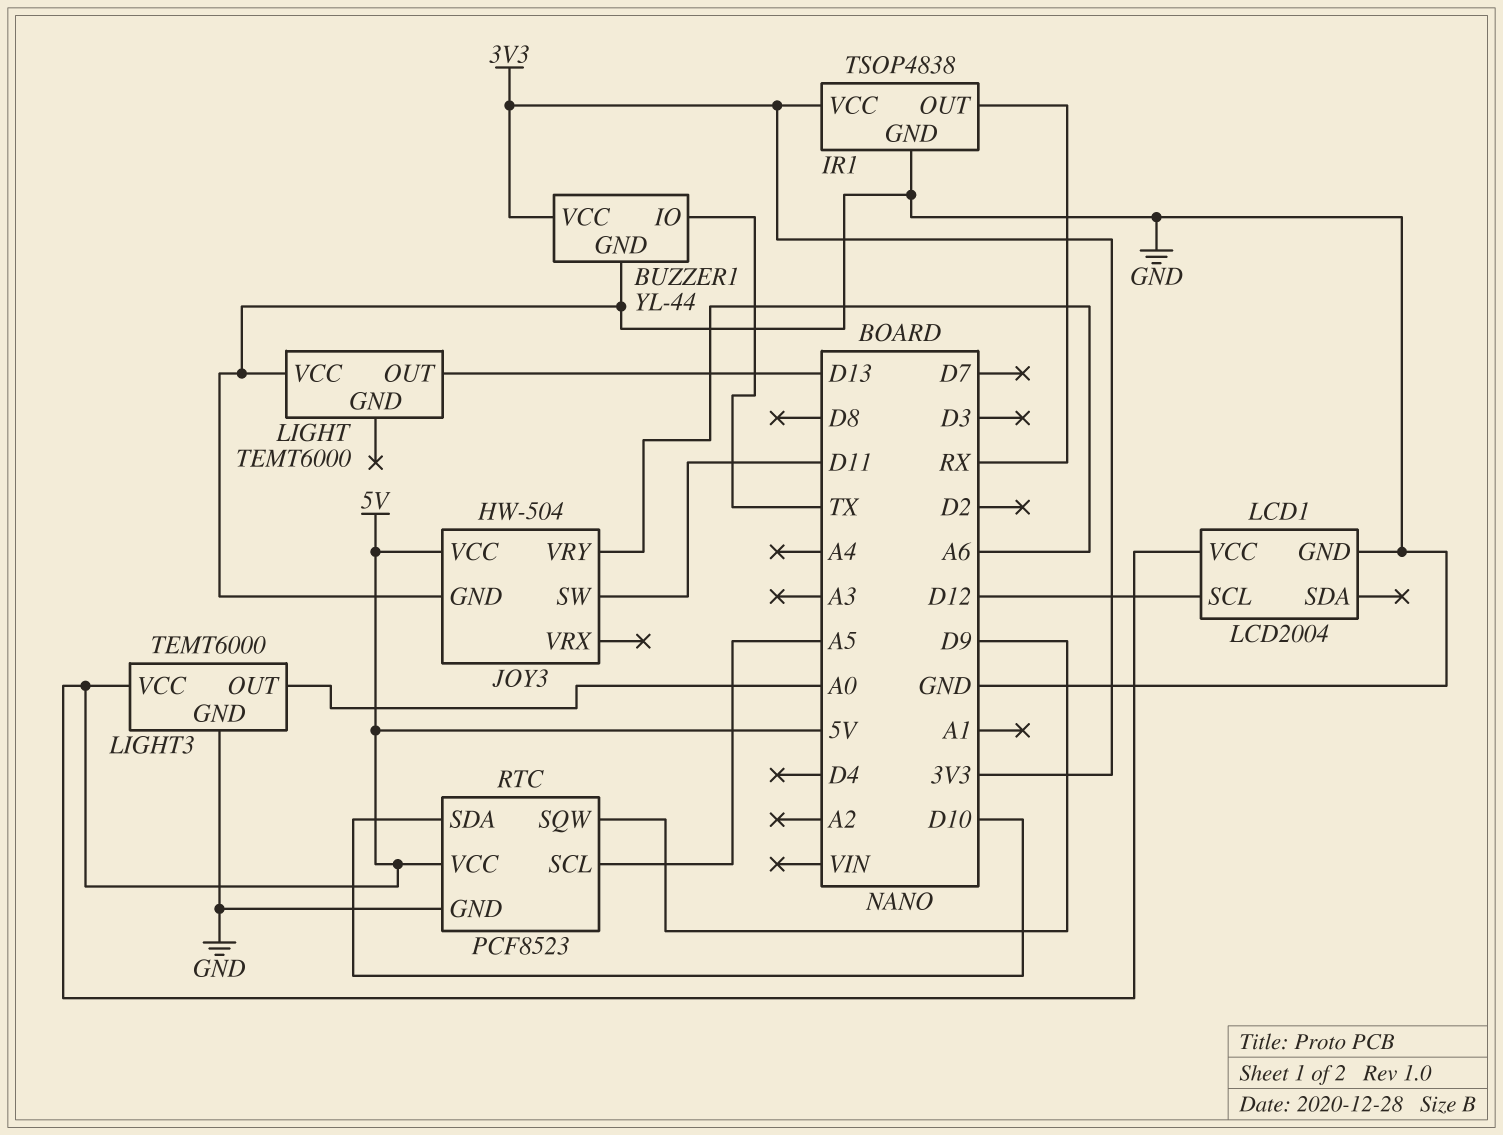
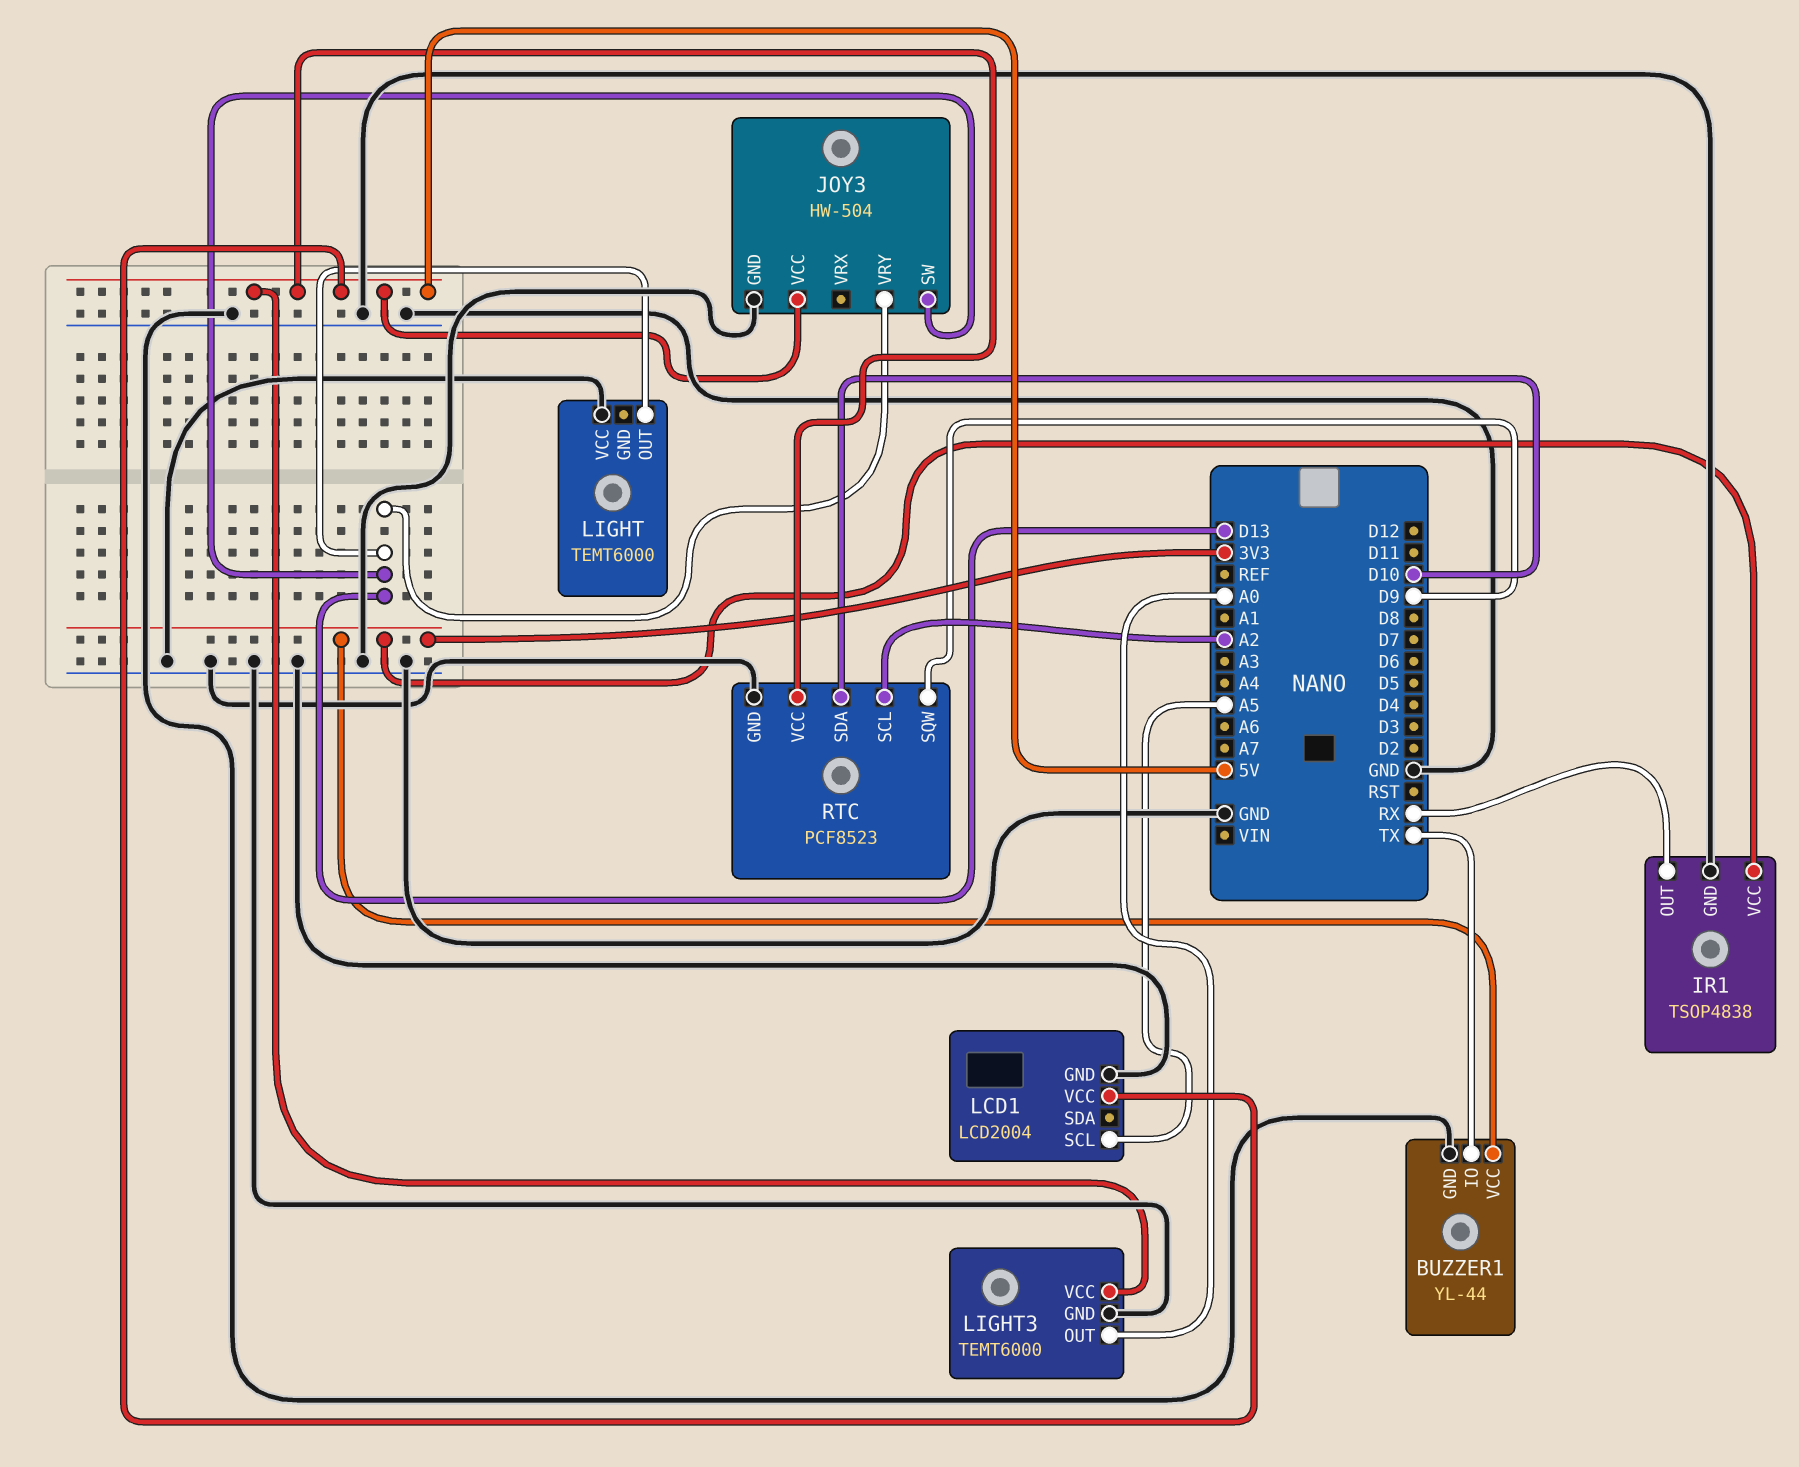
JOY3 pin SW: D11 -> D13
JOY3 pin VRY: A6 -> D13
LCD1 pin SCL: D12 -> A5
RTC pin SCL: A5 -> A2

